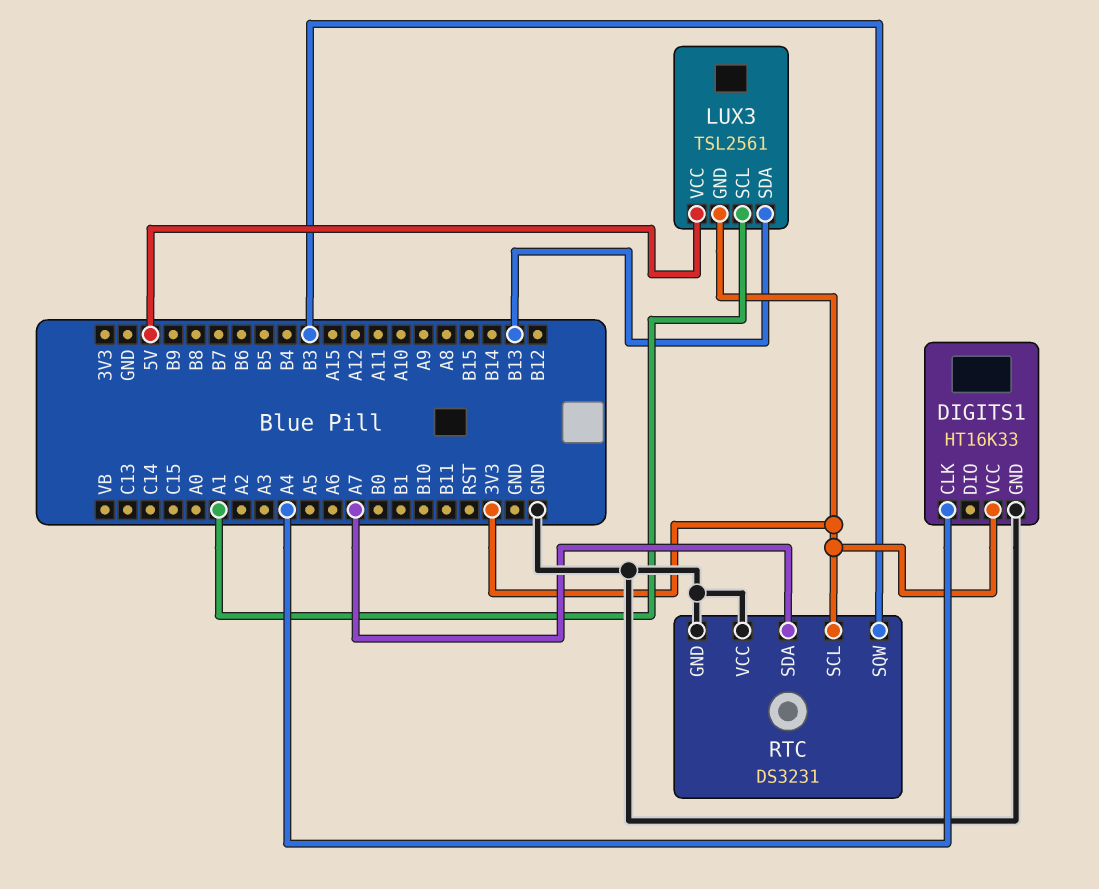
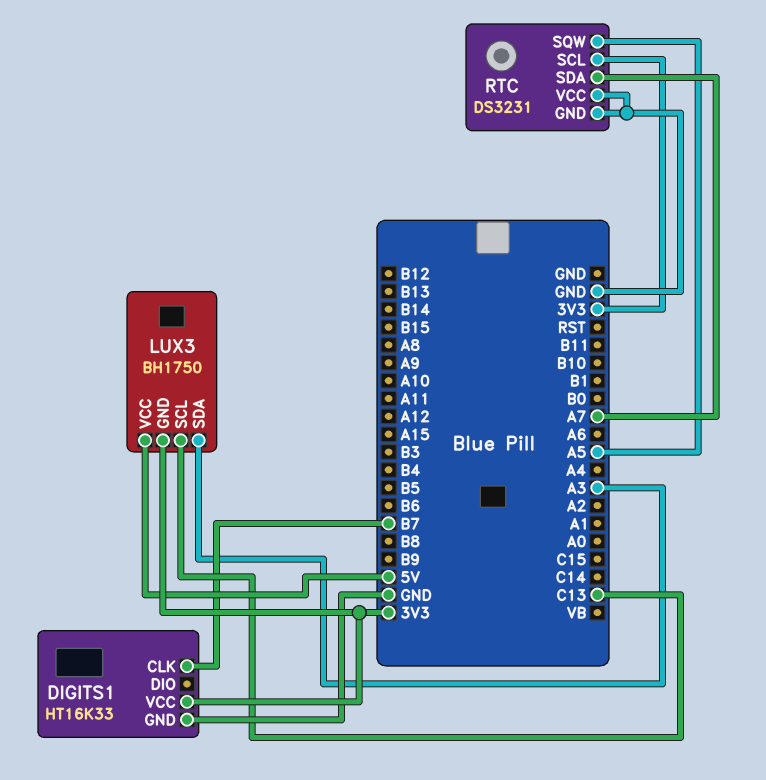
DIGITS1 pin CLK: A4 -> B7
LUX3: TSL2561 -> BH1750
LUX3 pin SCL: A1 -> C13
LUX3 pin SDA: B13 -> A3
RTC pin SQW: B3 -> A5

